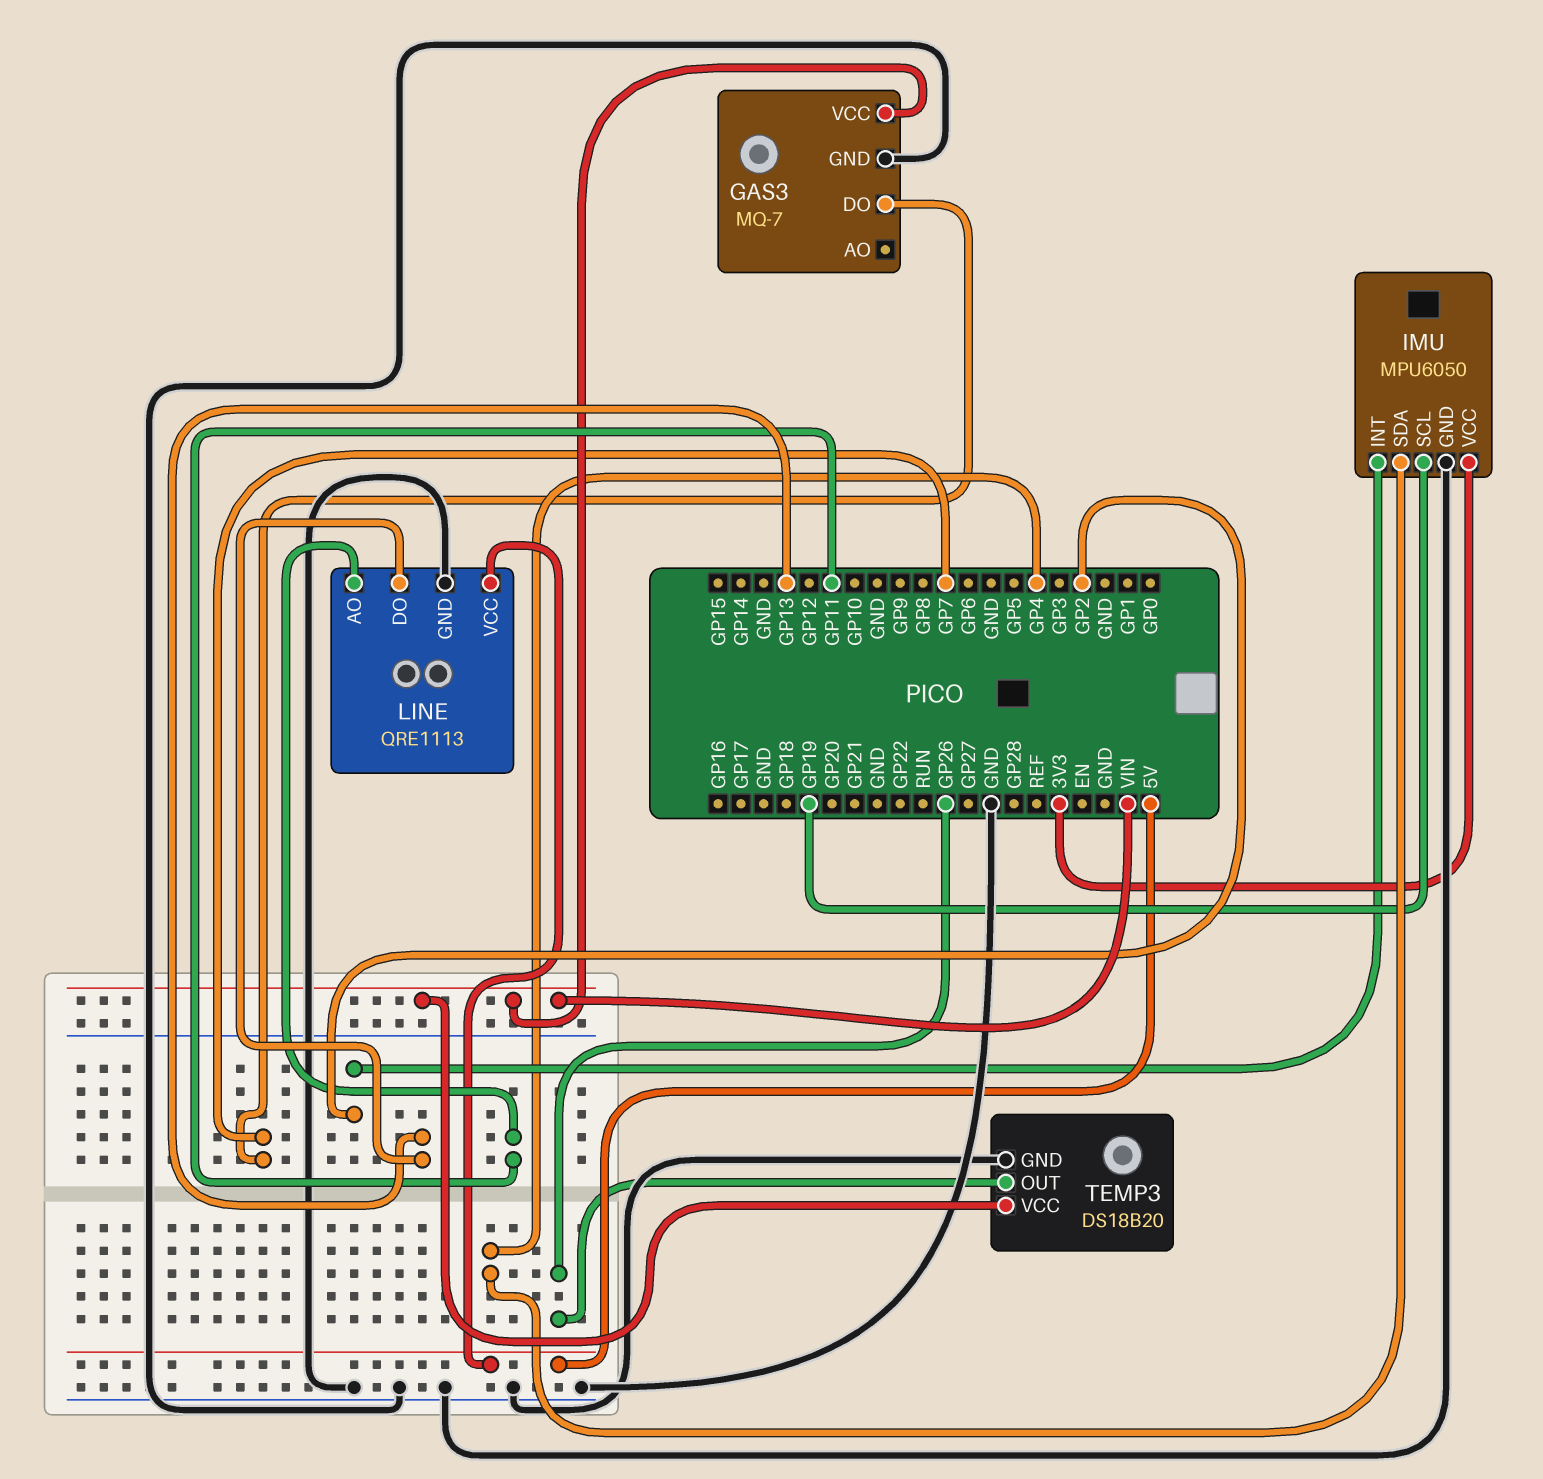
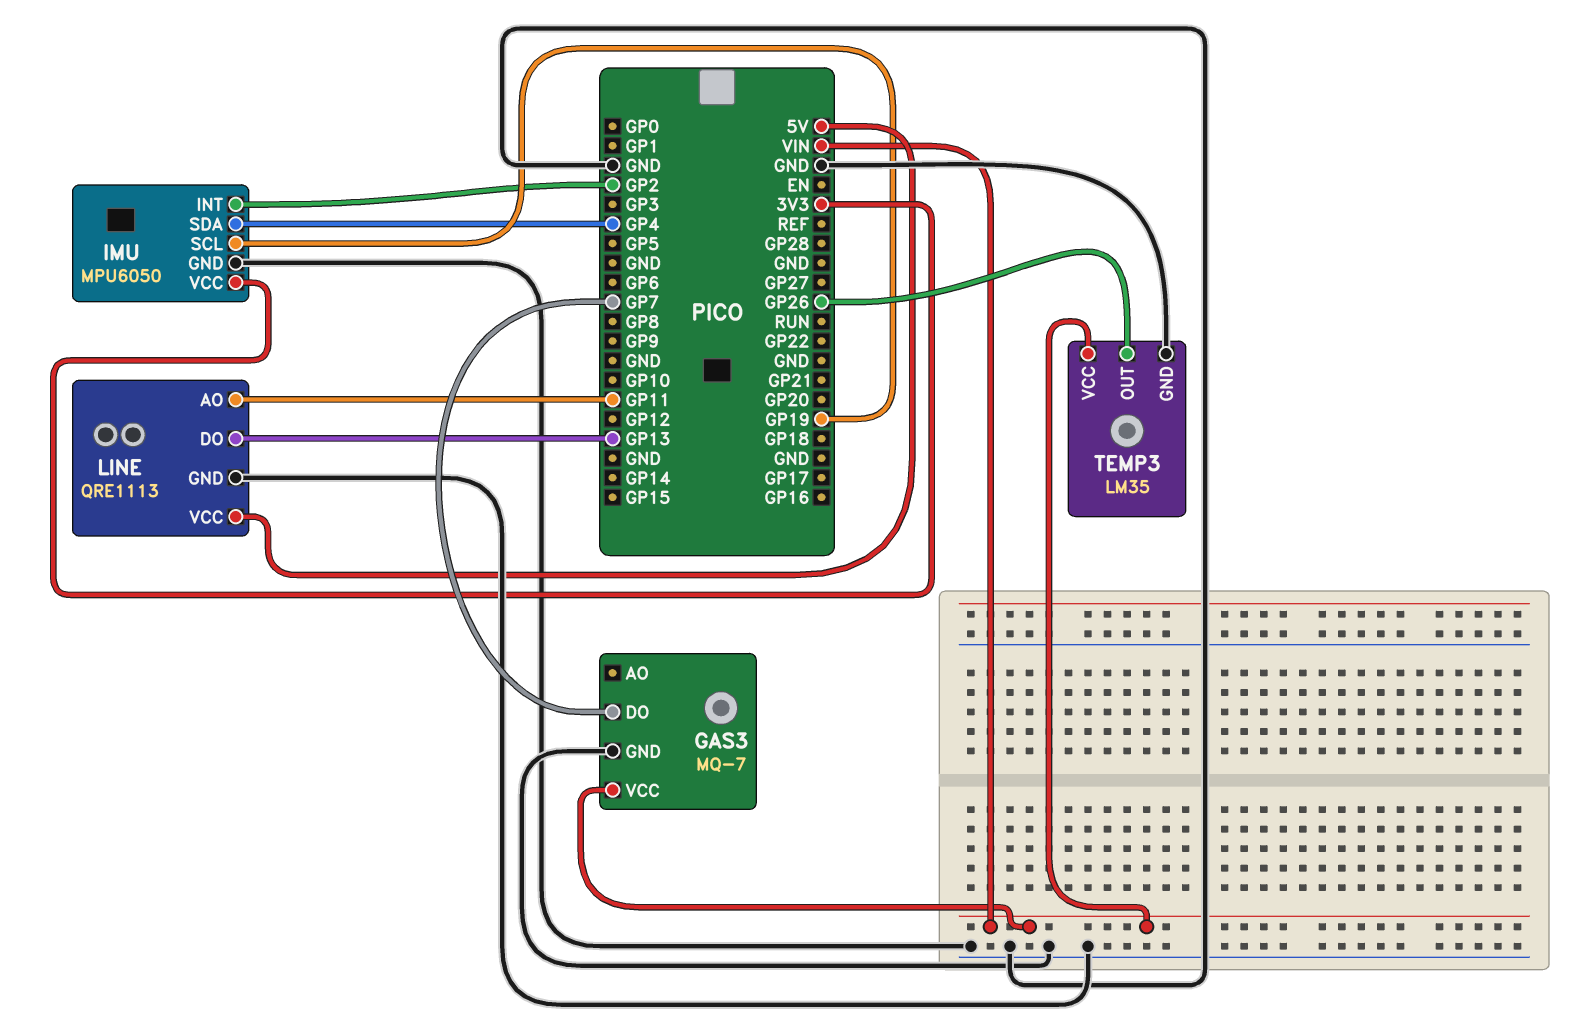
TEMP3: DS18B20 -> LM35

